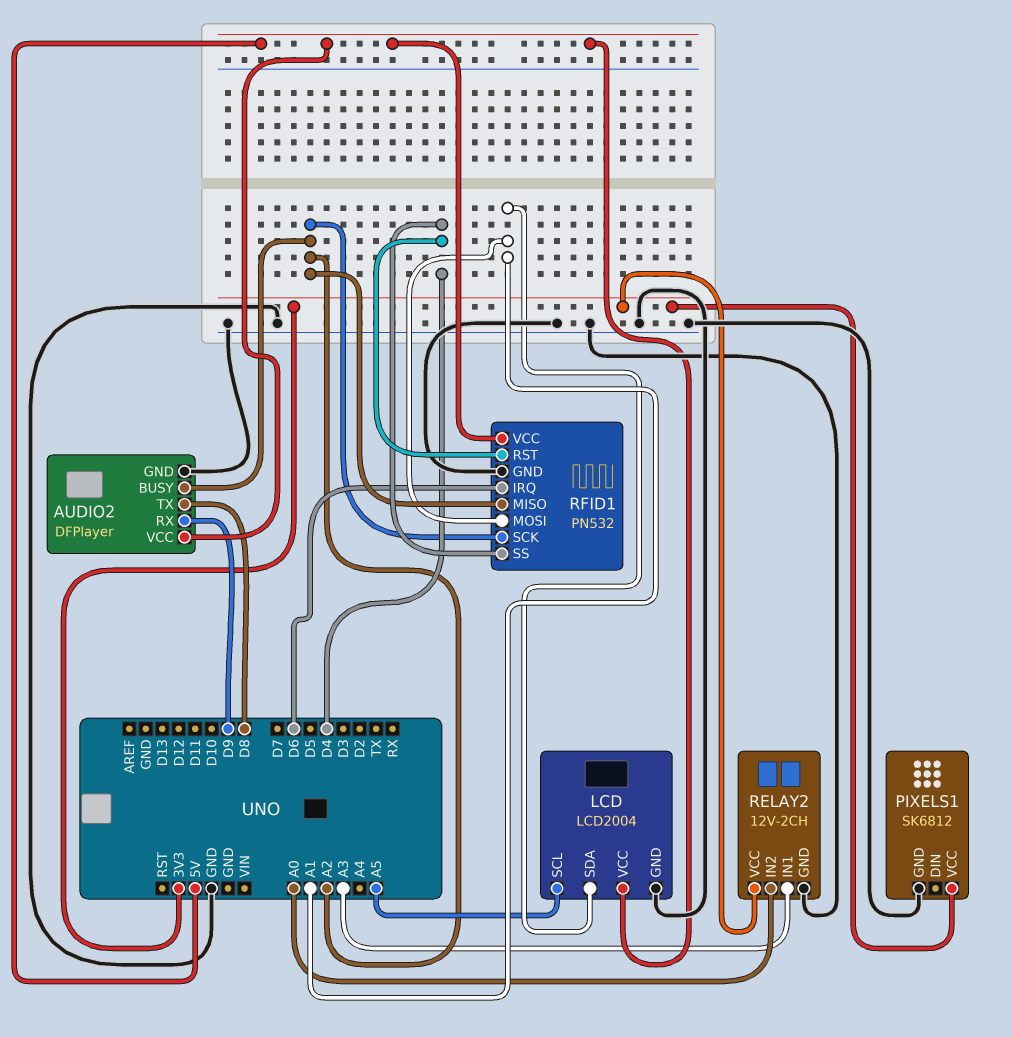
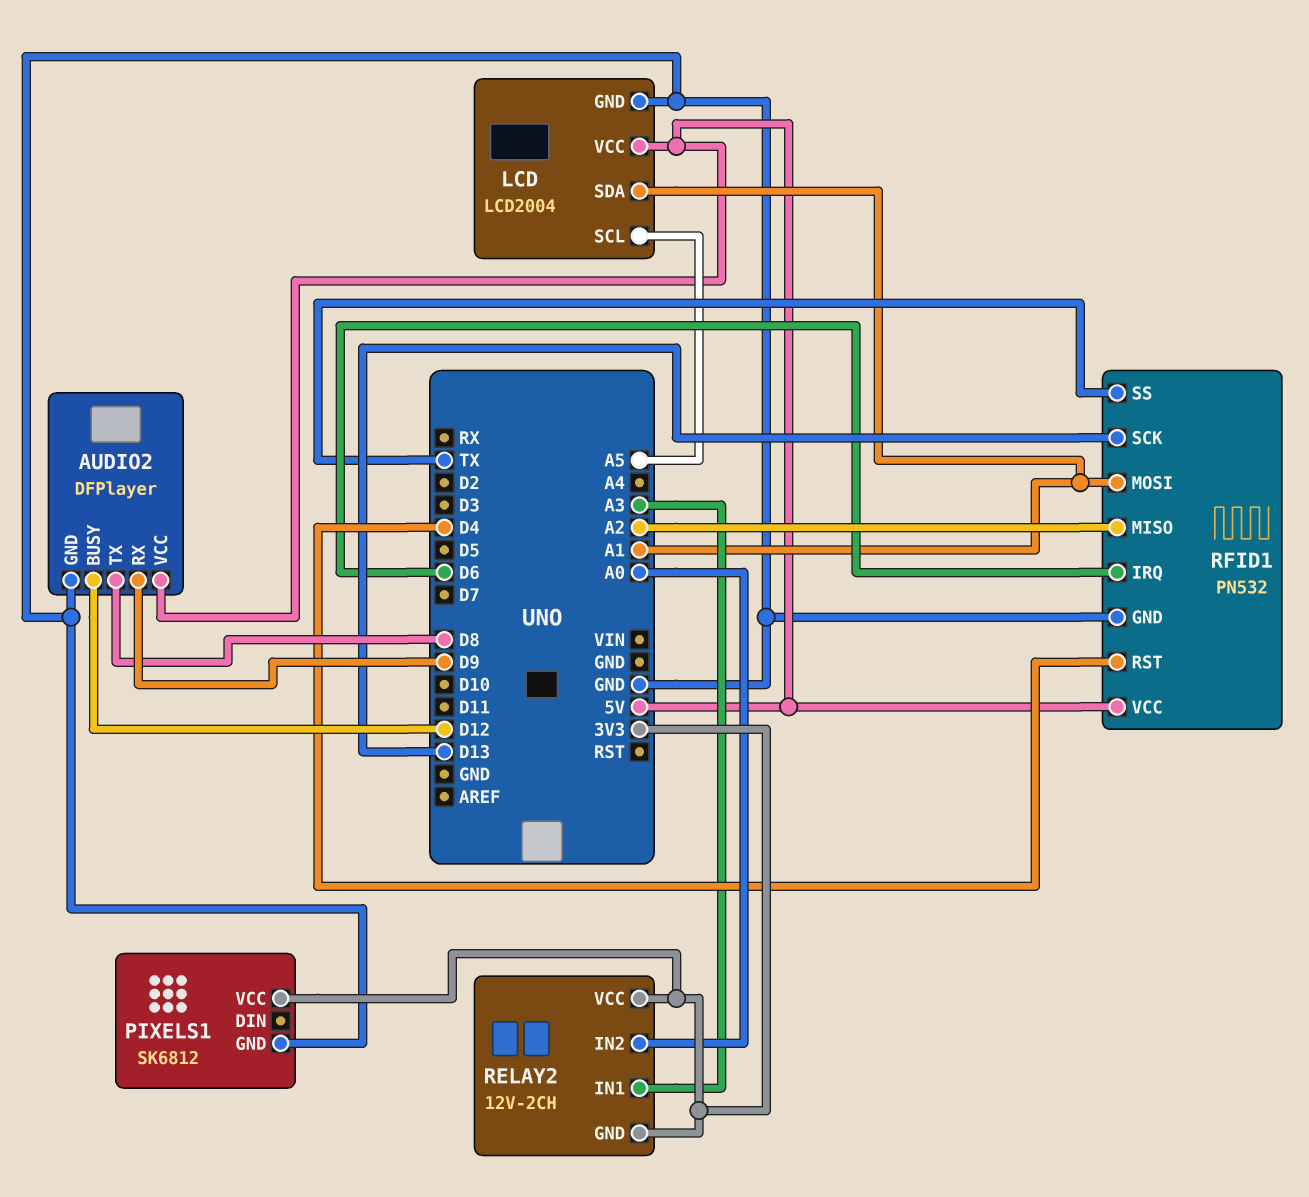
AUDIO2 pin BUSY: A2 -> D12
RELAY2 pin GND: GND -> 3V3
RFID1 pin SCK: A2 -> D13
RFID1 pin SS: D4 -> TX

